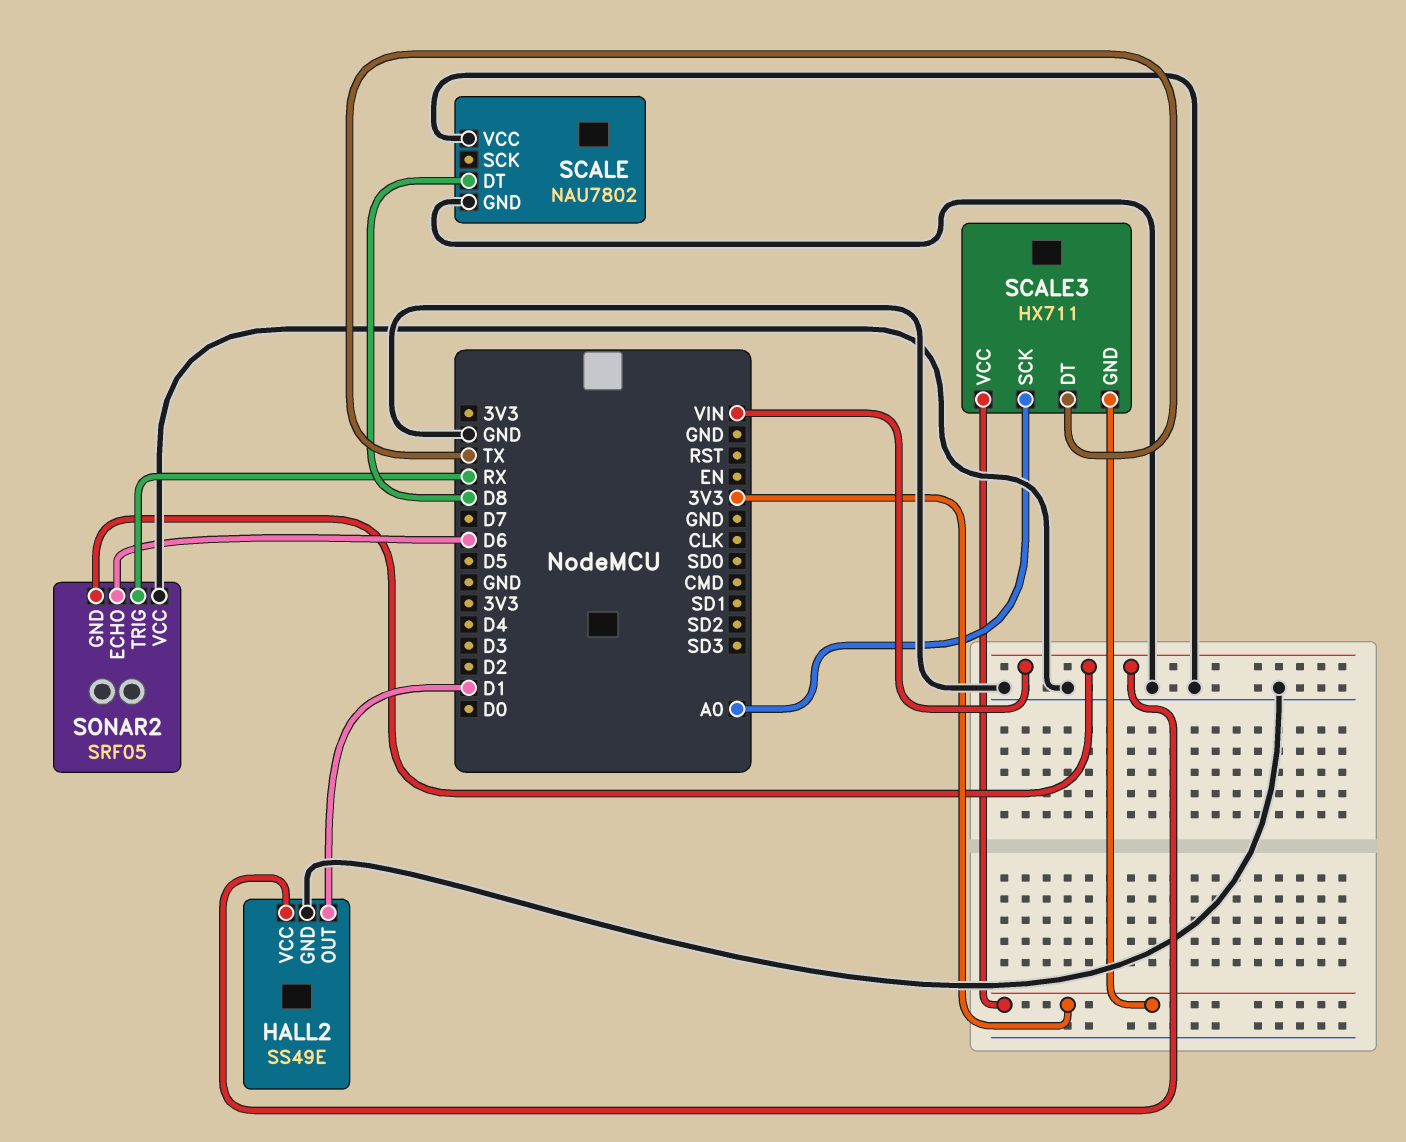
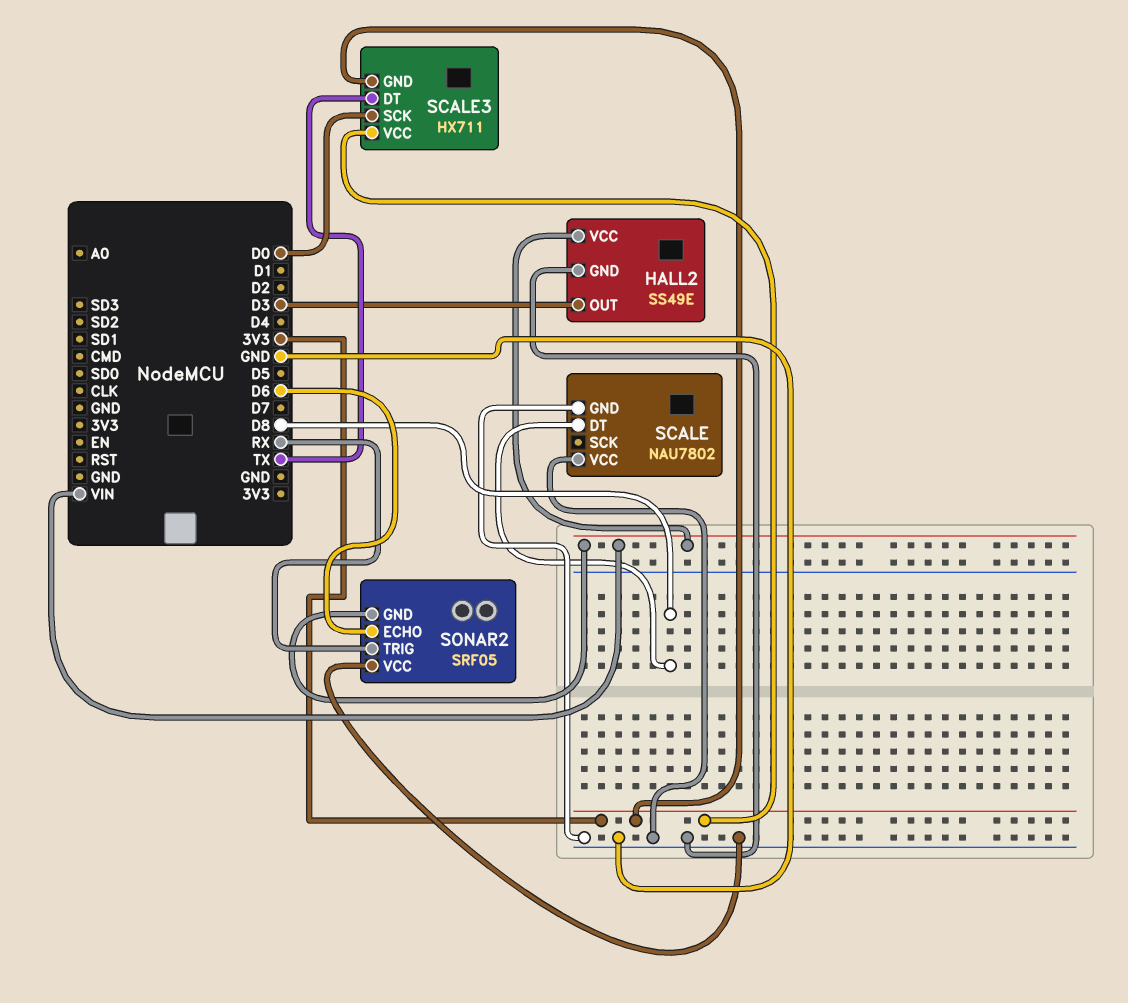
HALL2 pin OUT: D1 -> D3
SCALE3 pin SCK: A0 -> D0

